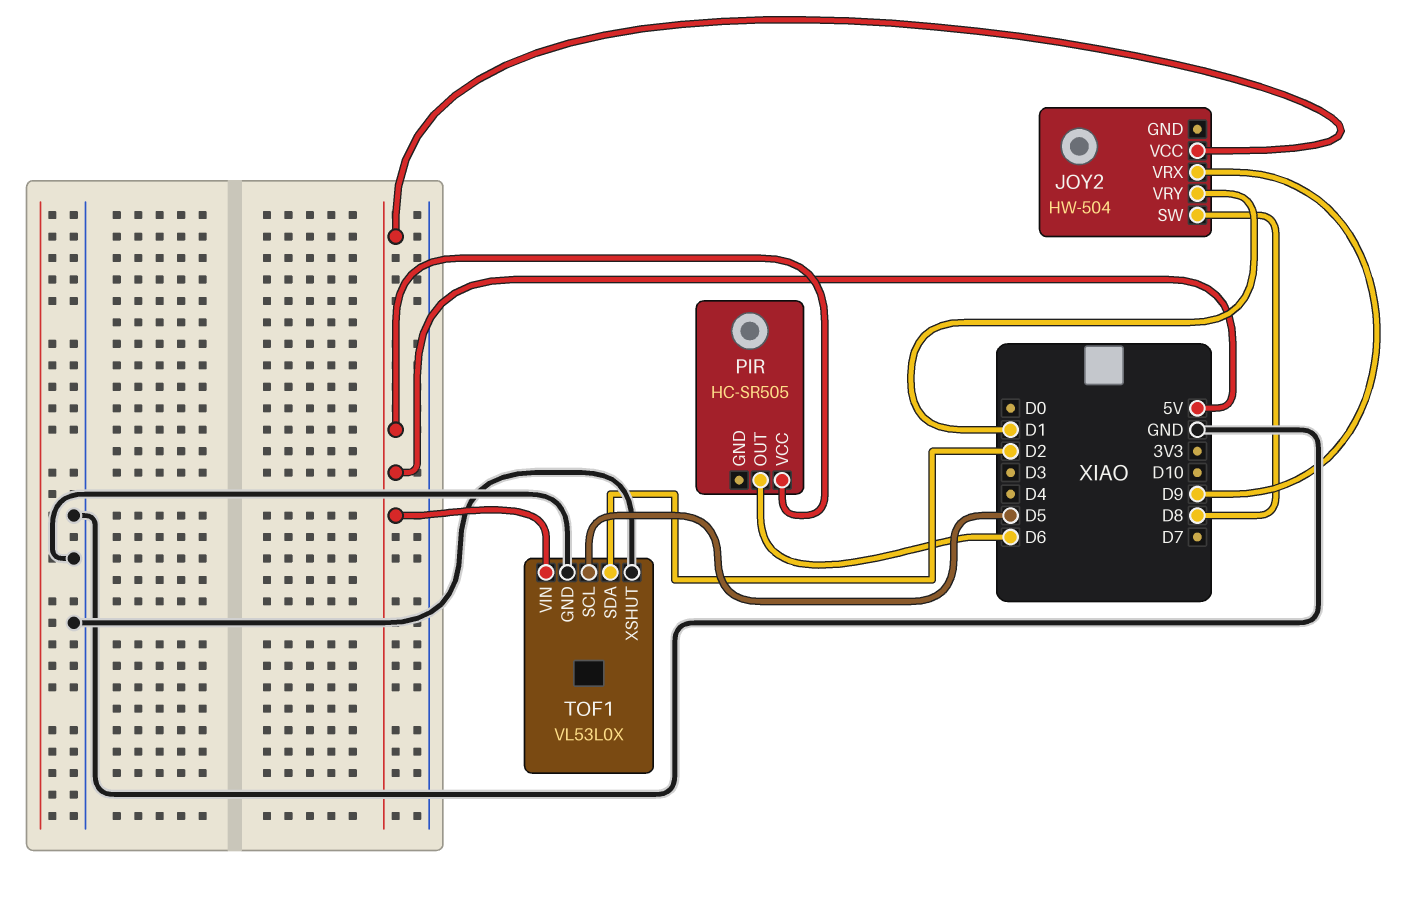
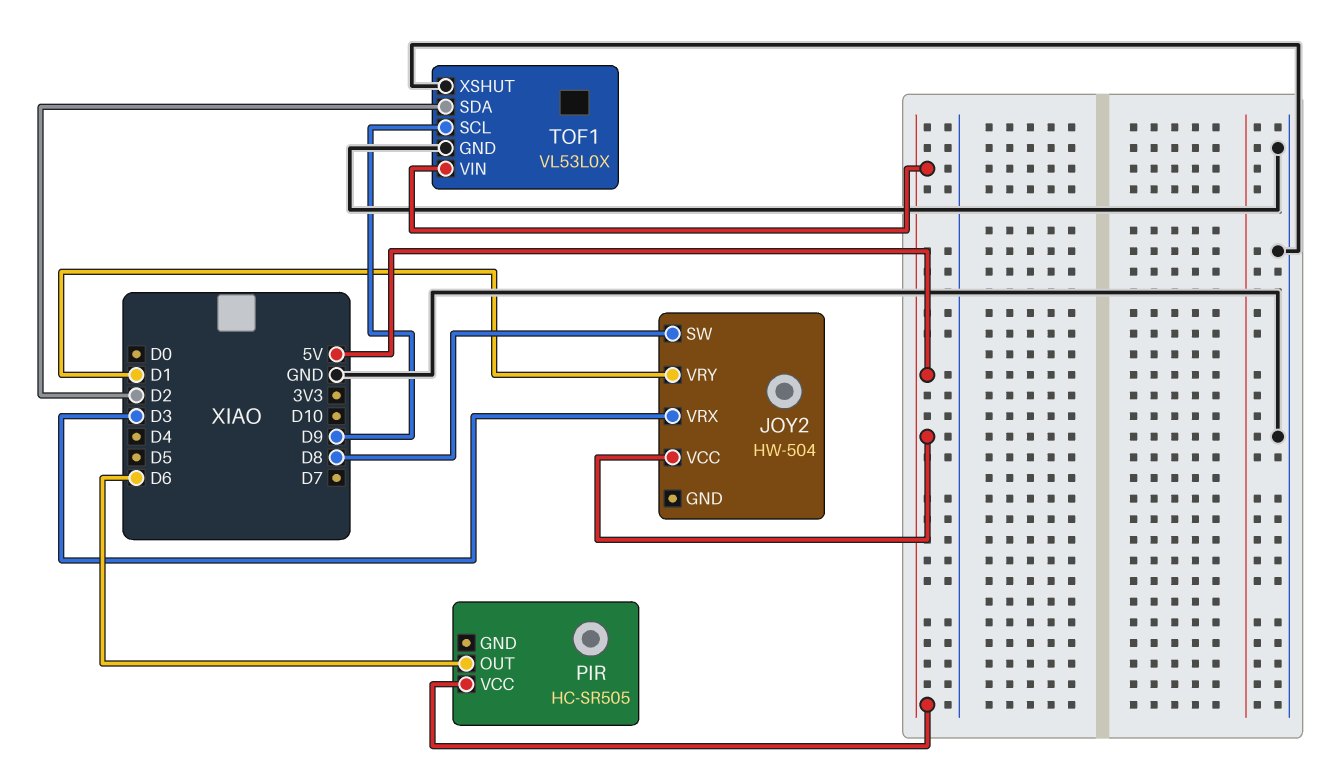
JOY2 pin VRX: D9 -> D3
TOF1 pin SCL: D5 -> D9

